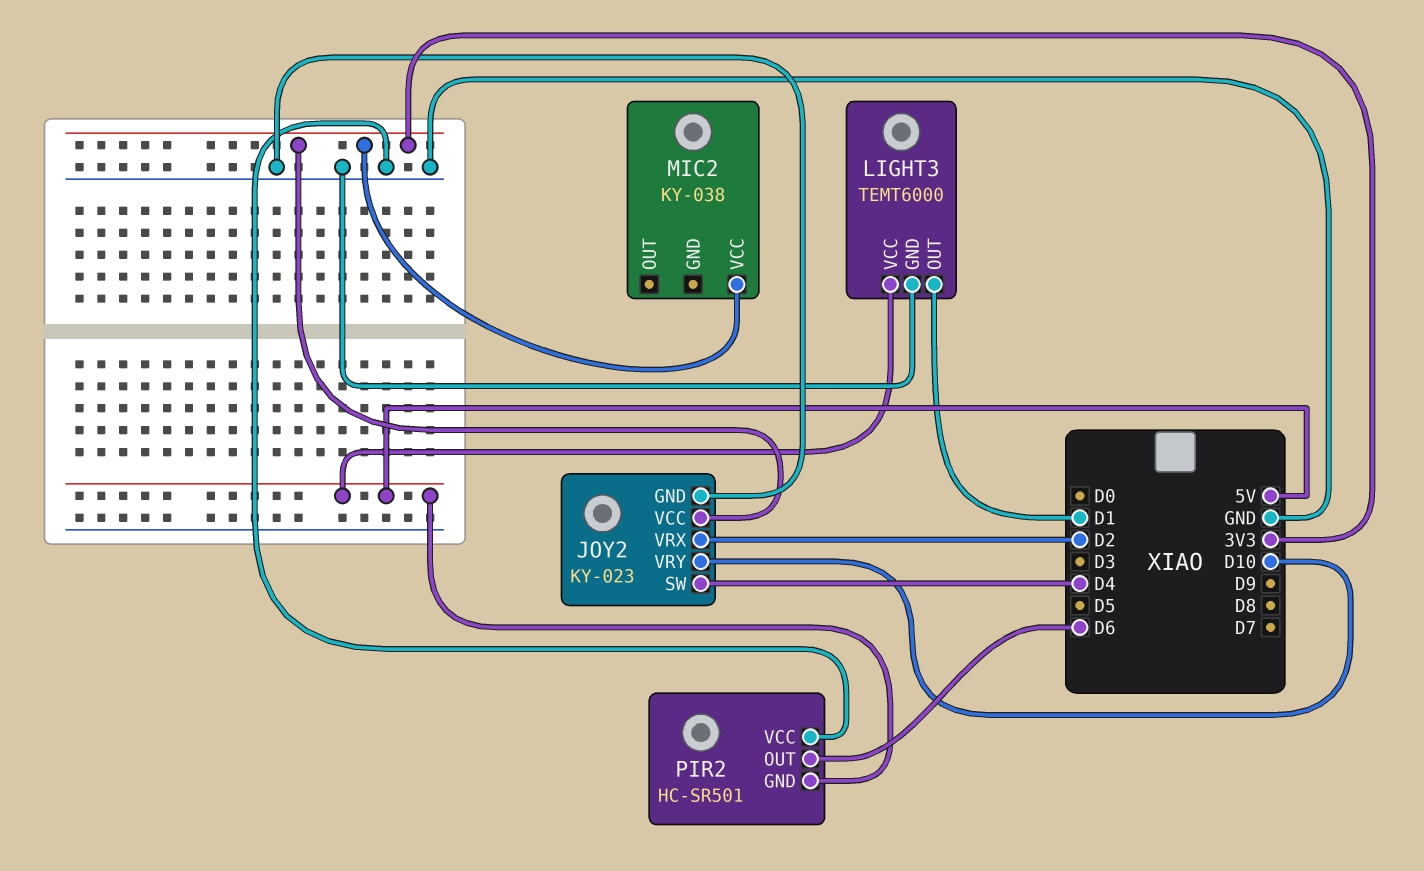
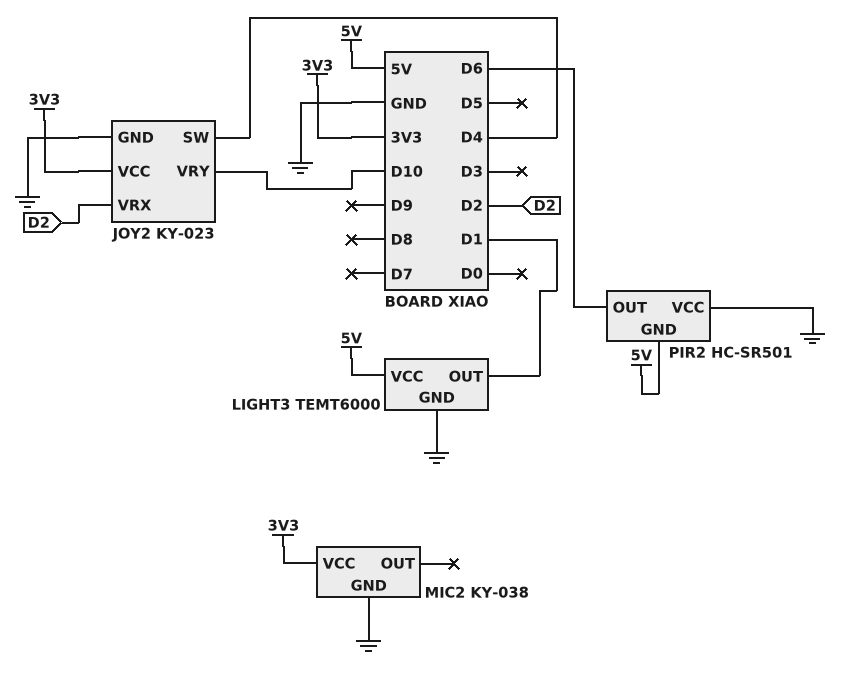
MIC2 pin GND: none -> GND

